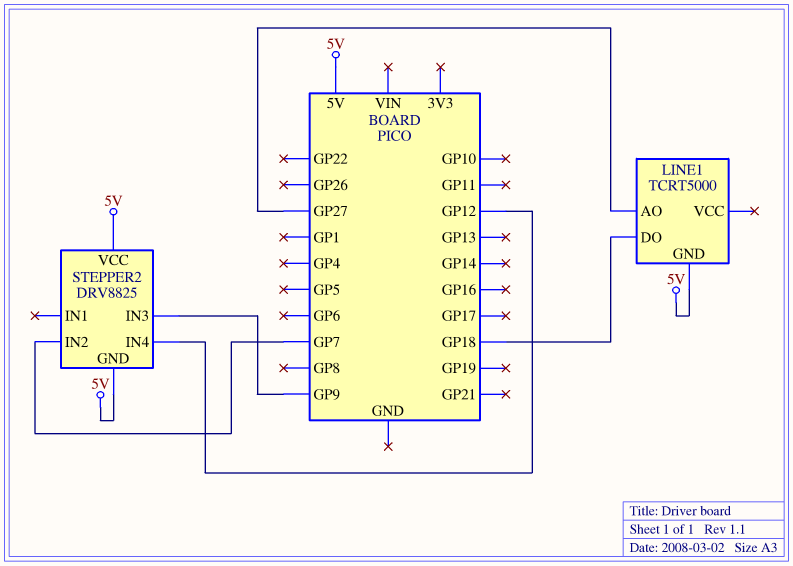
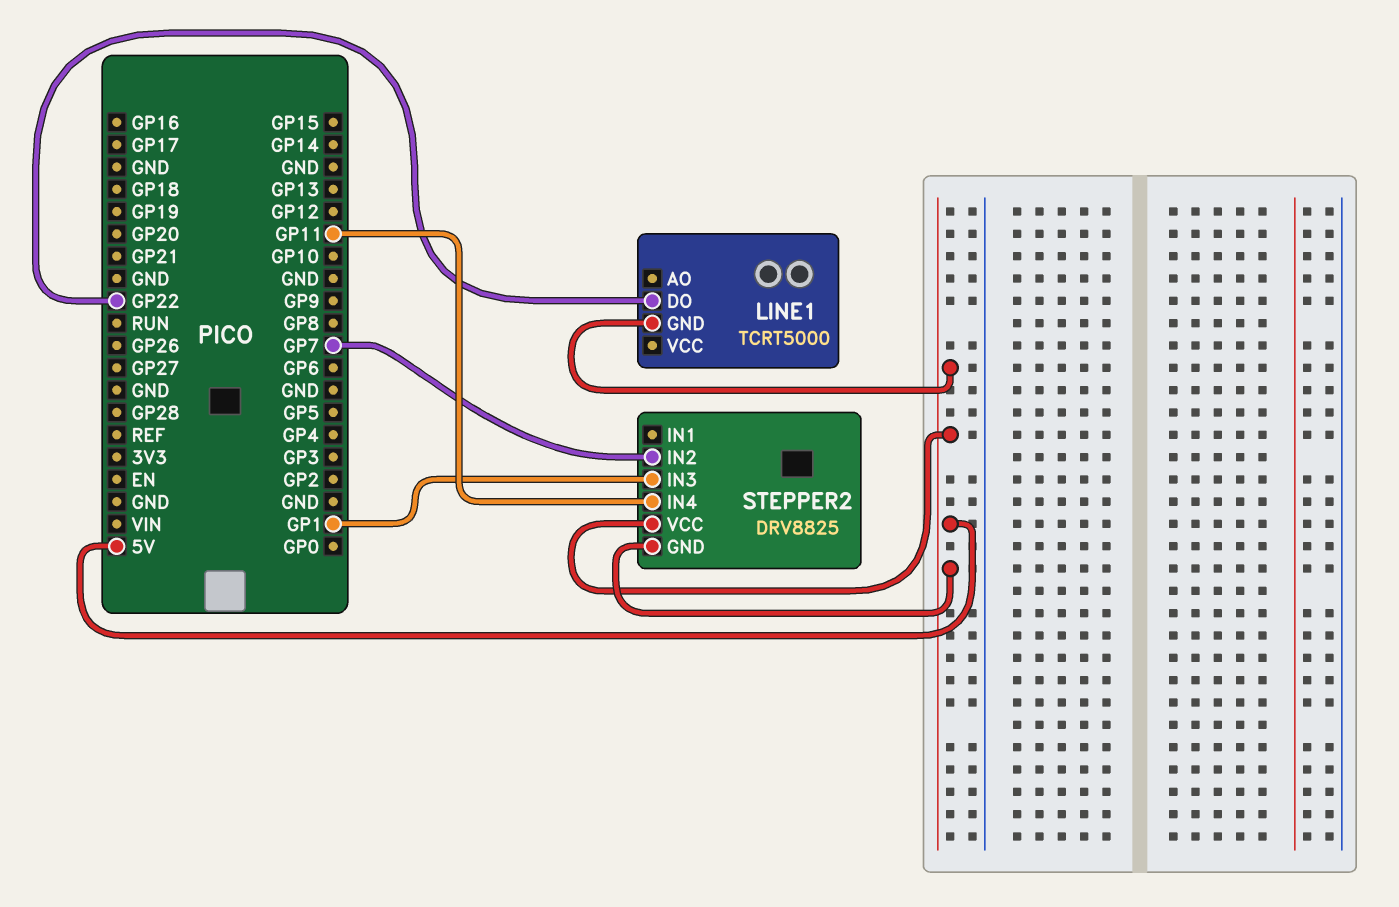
LINE1 pin AO: GP27 -> none
LINE1 pin DO: GP18 -> GP22
STEPPER2 pin IN3: GP9 -> GP1
STEPPER2 pin IN4: GP12 -> GP11

